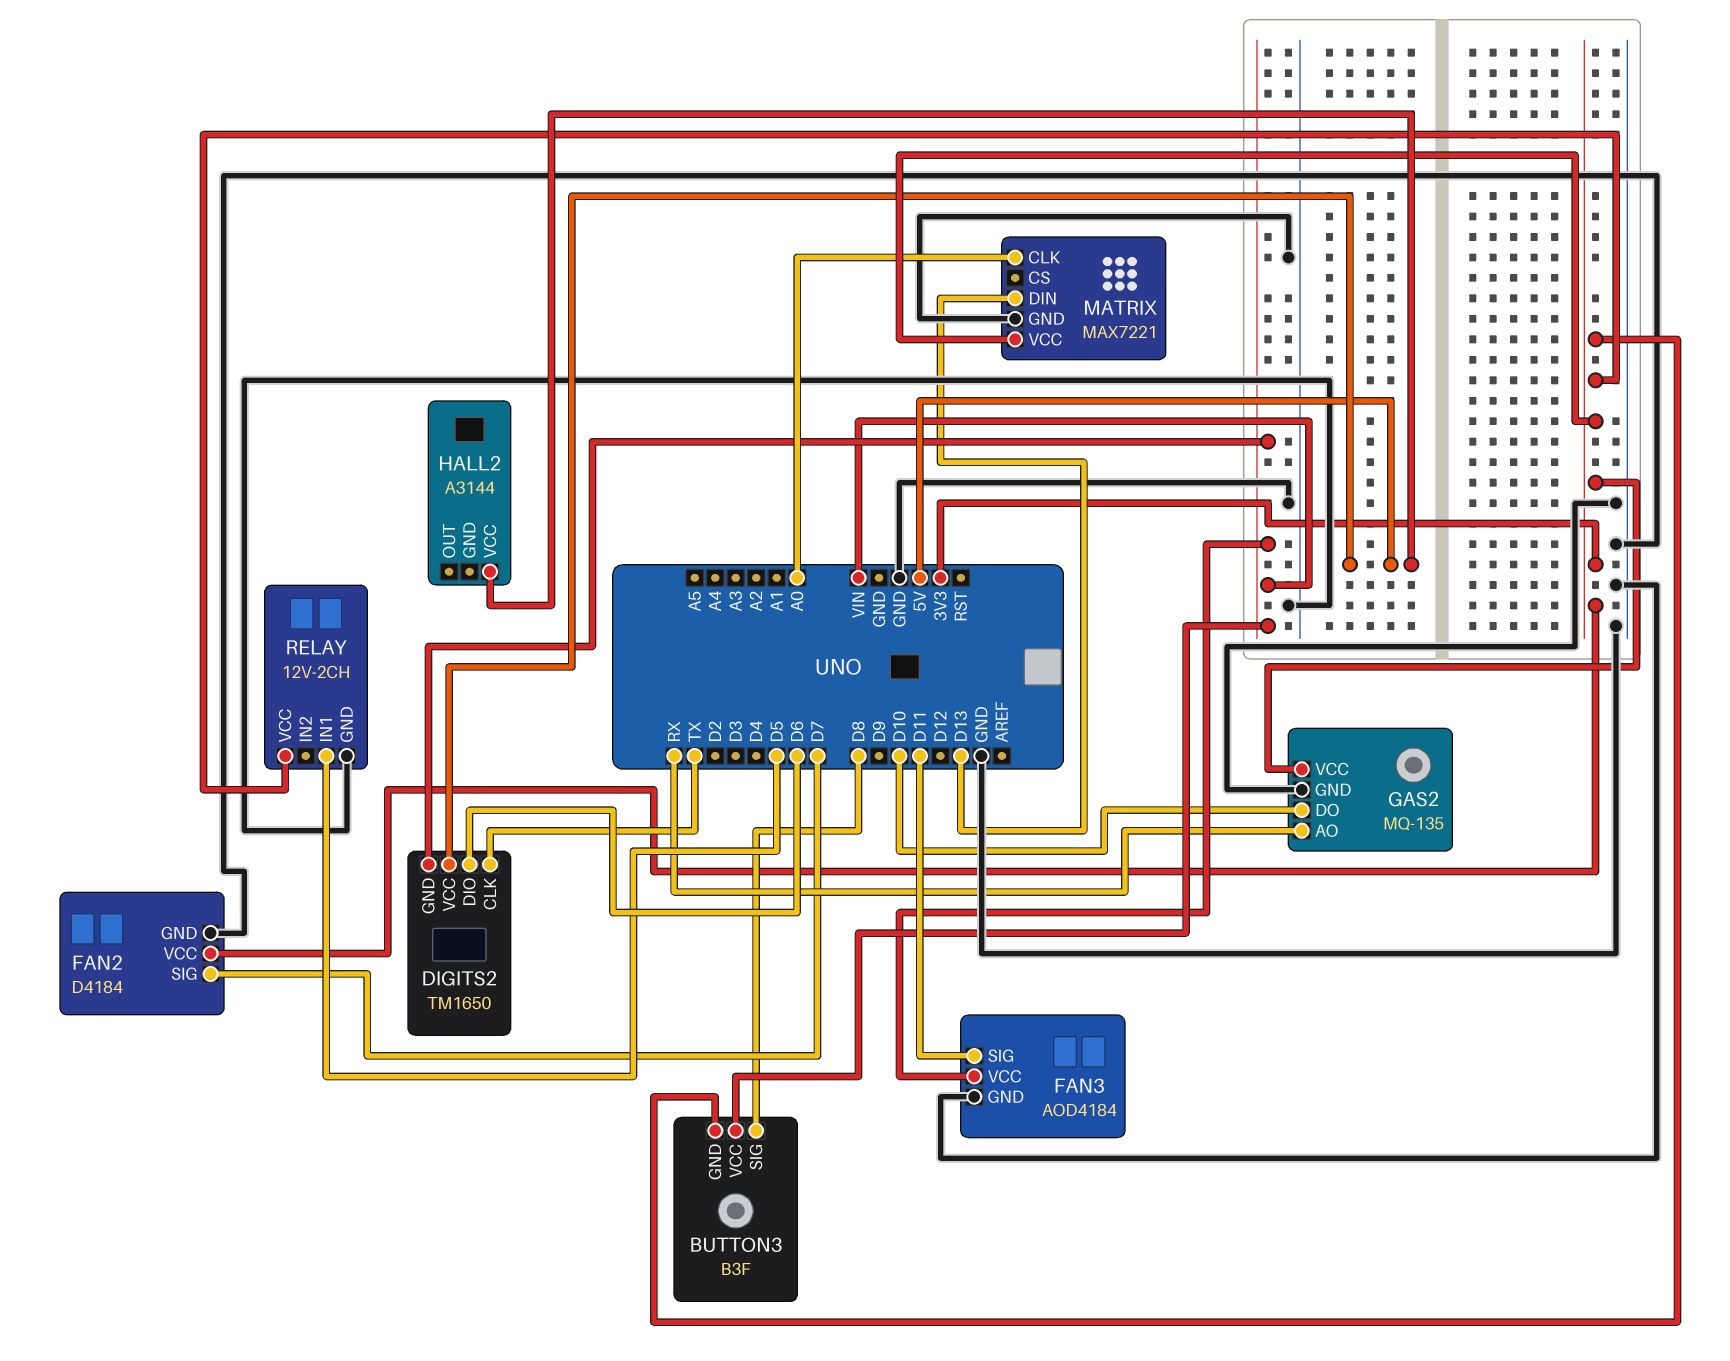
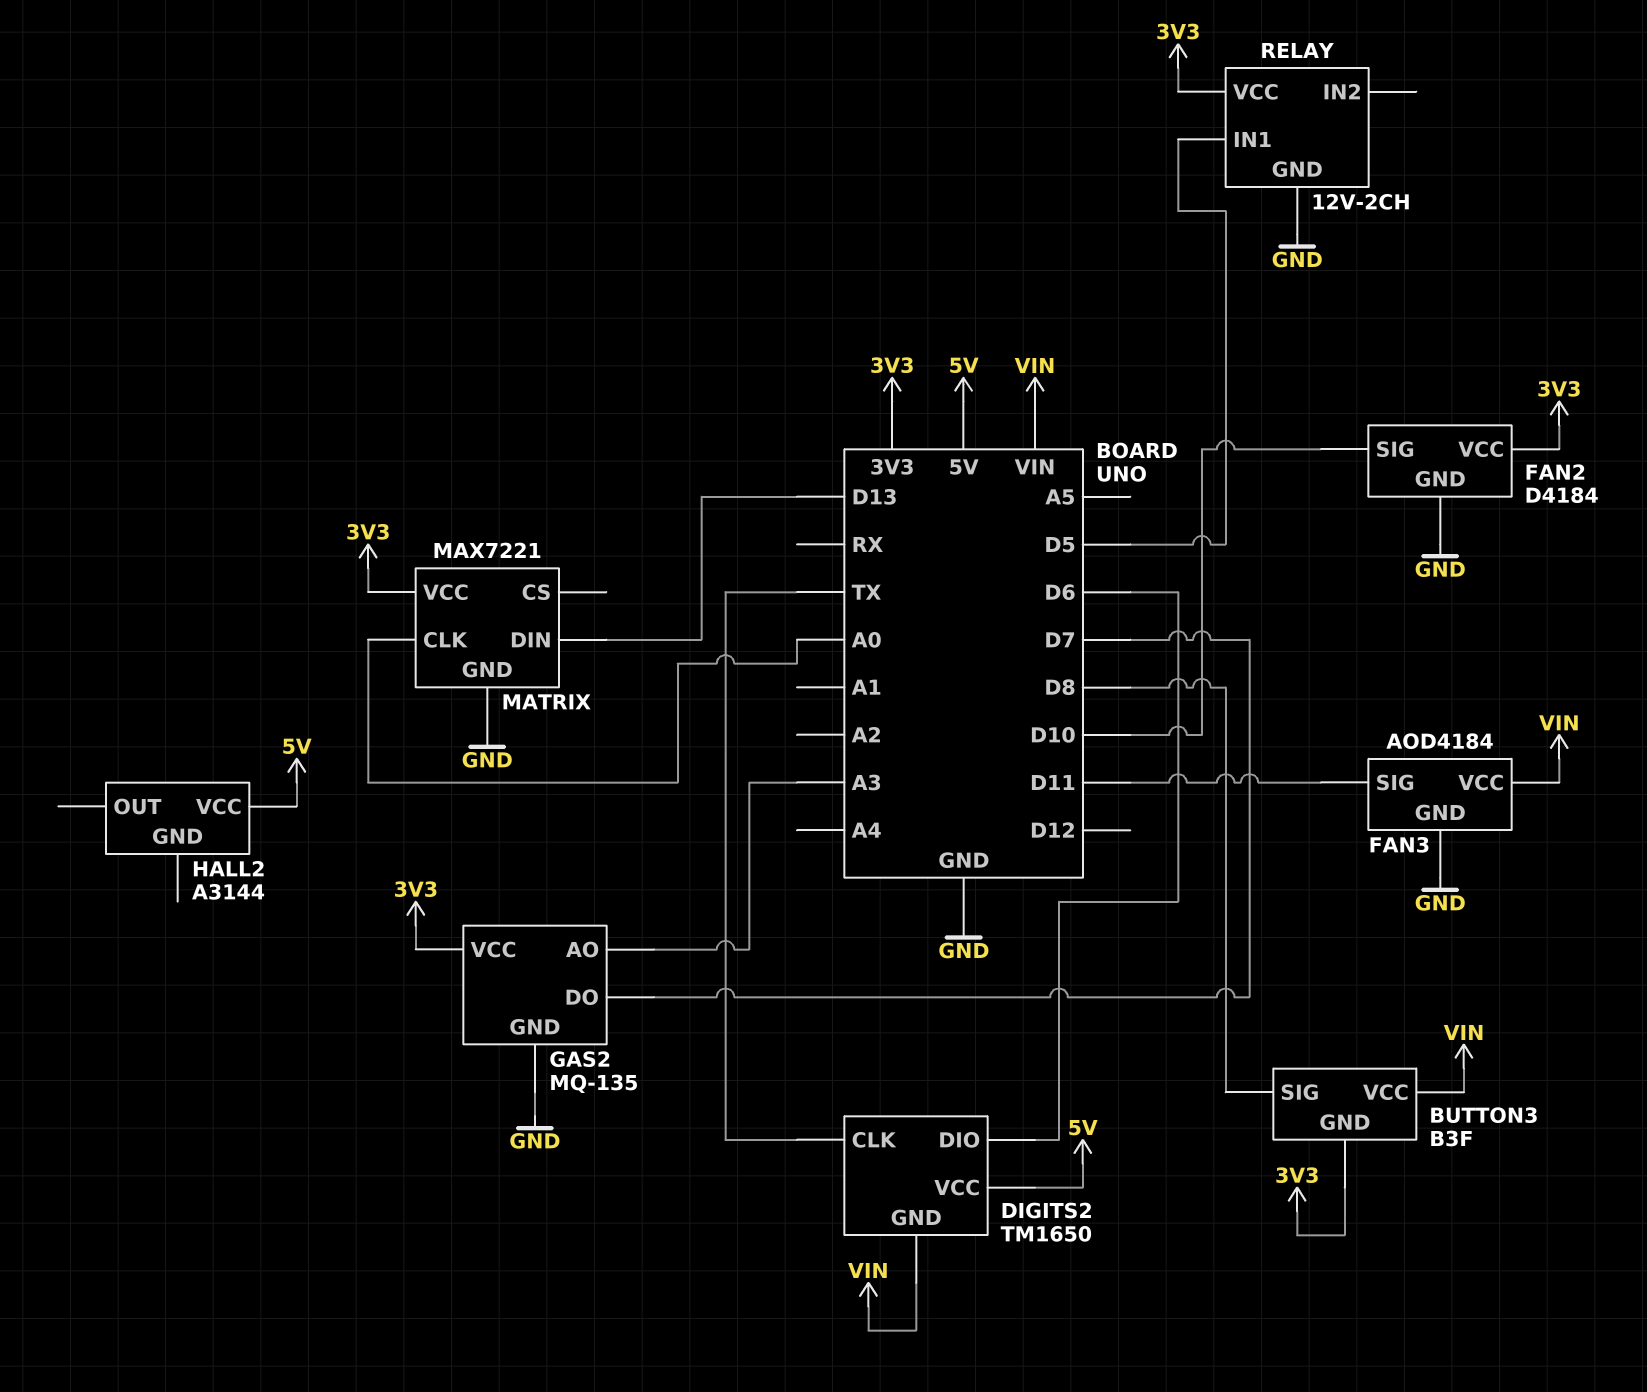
FAN2 pin SIG: D7 -> D10
GAS2 pin AO: RX -> A3
GAS2 pin DO: D10 -> D7

